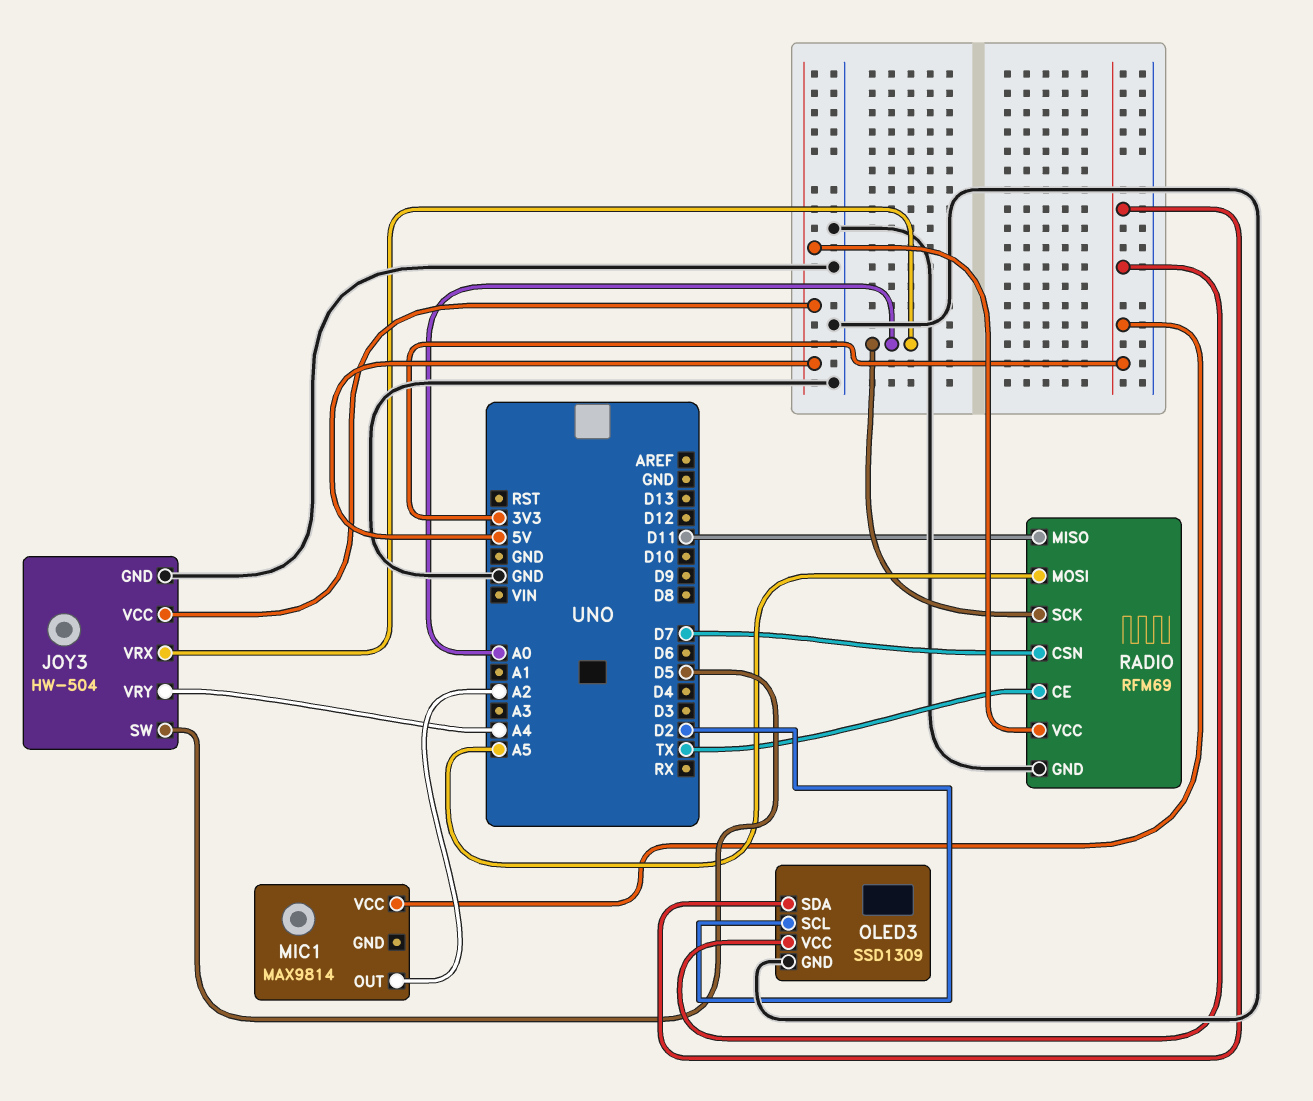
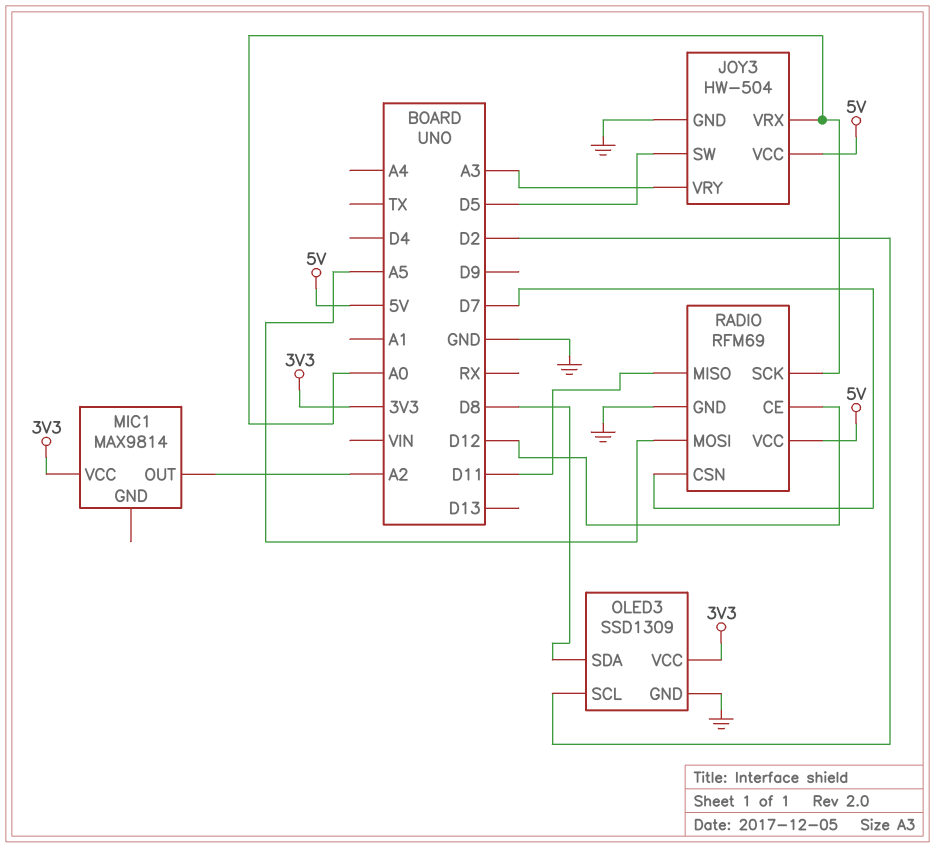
JOY3 pin VRY: A4 -> A3
OLED3 pin SDA: 3V3 -> D8
RADIO pin CE: TX -> D12

